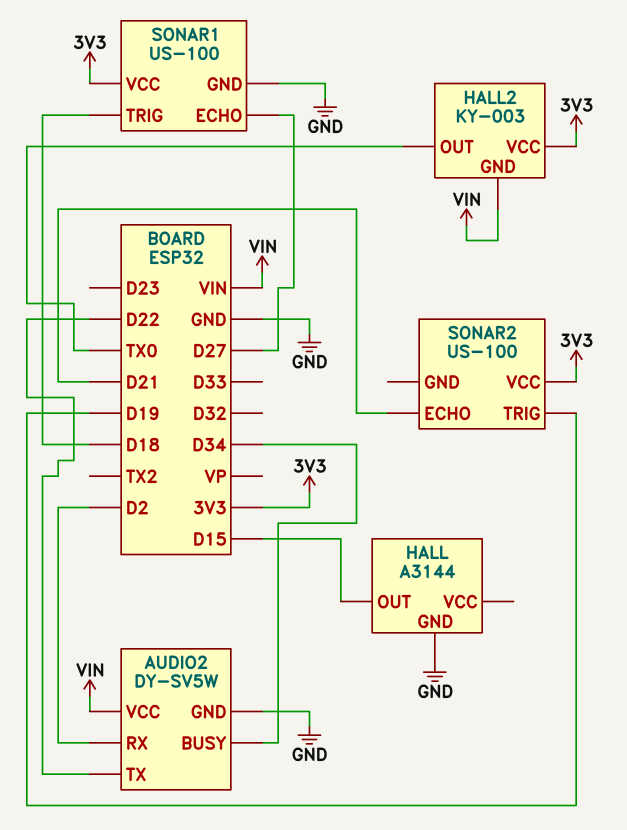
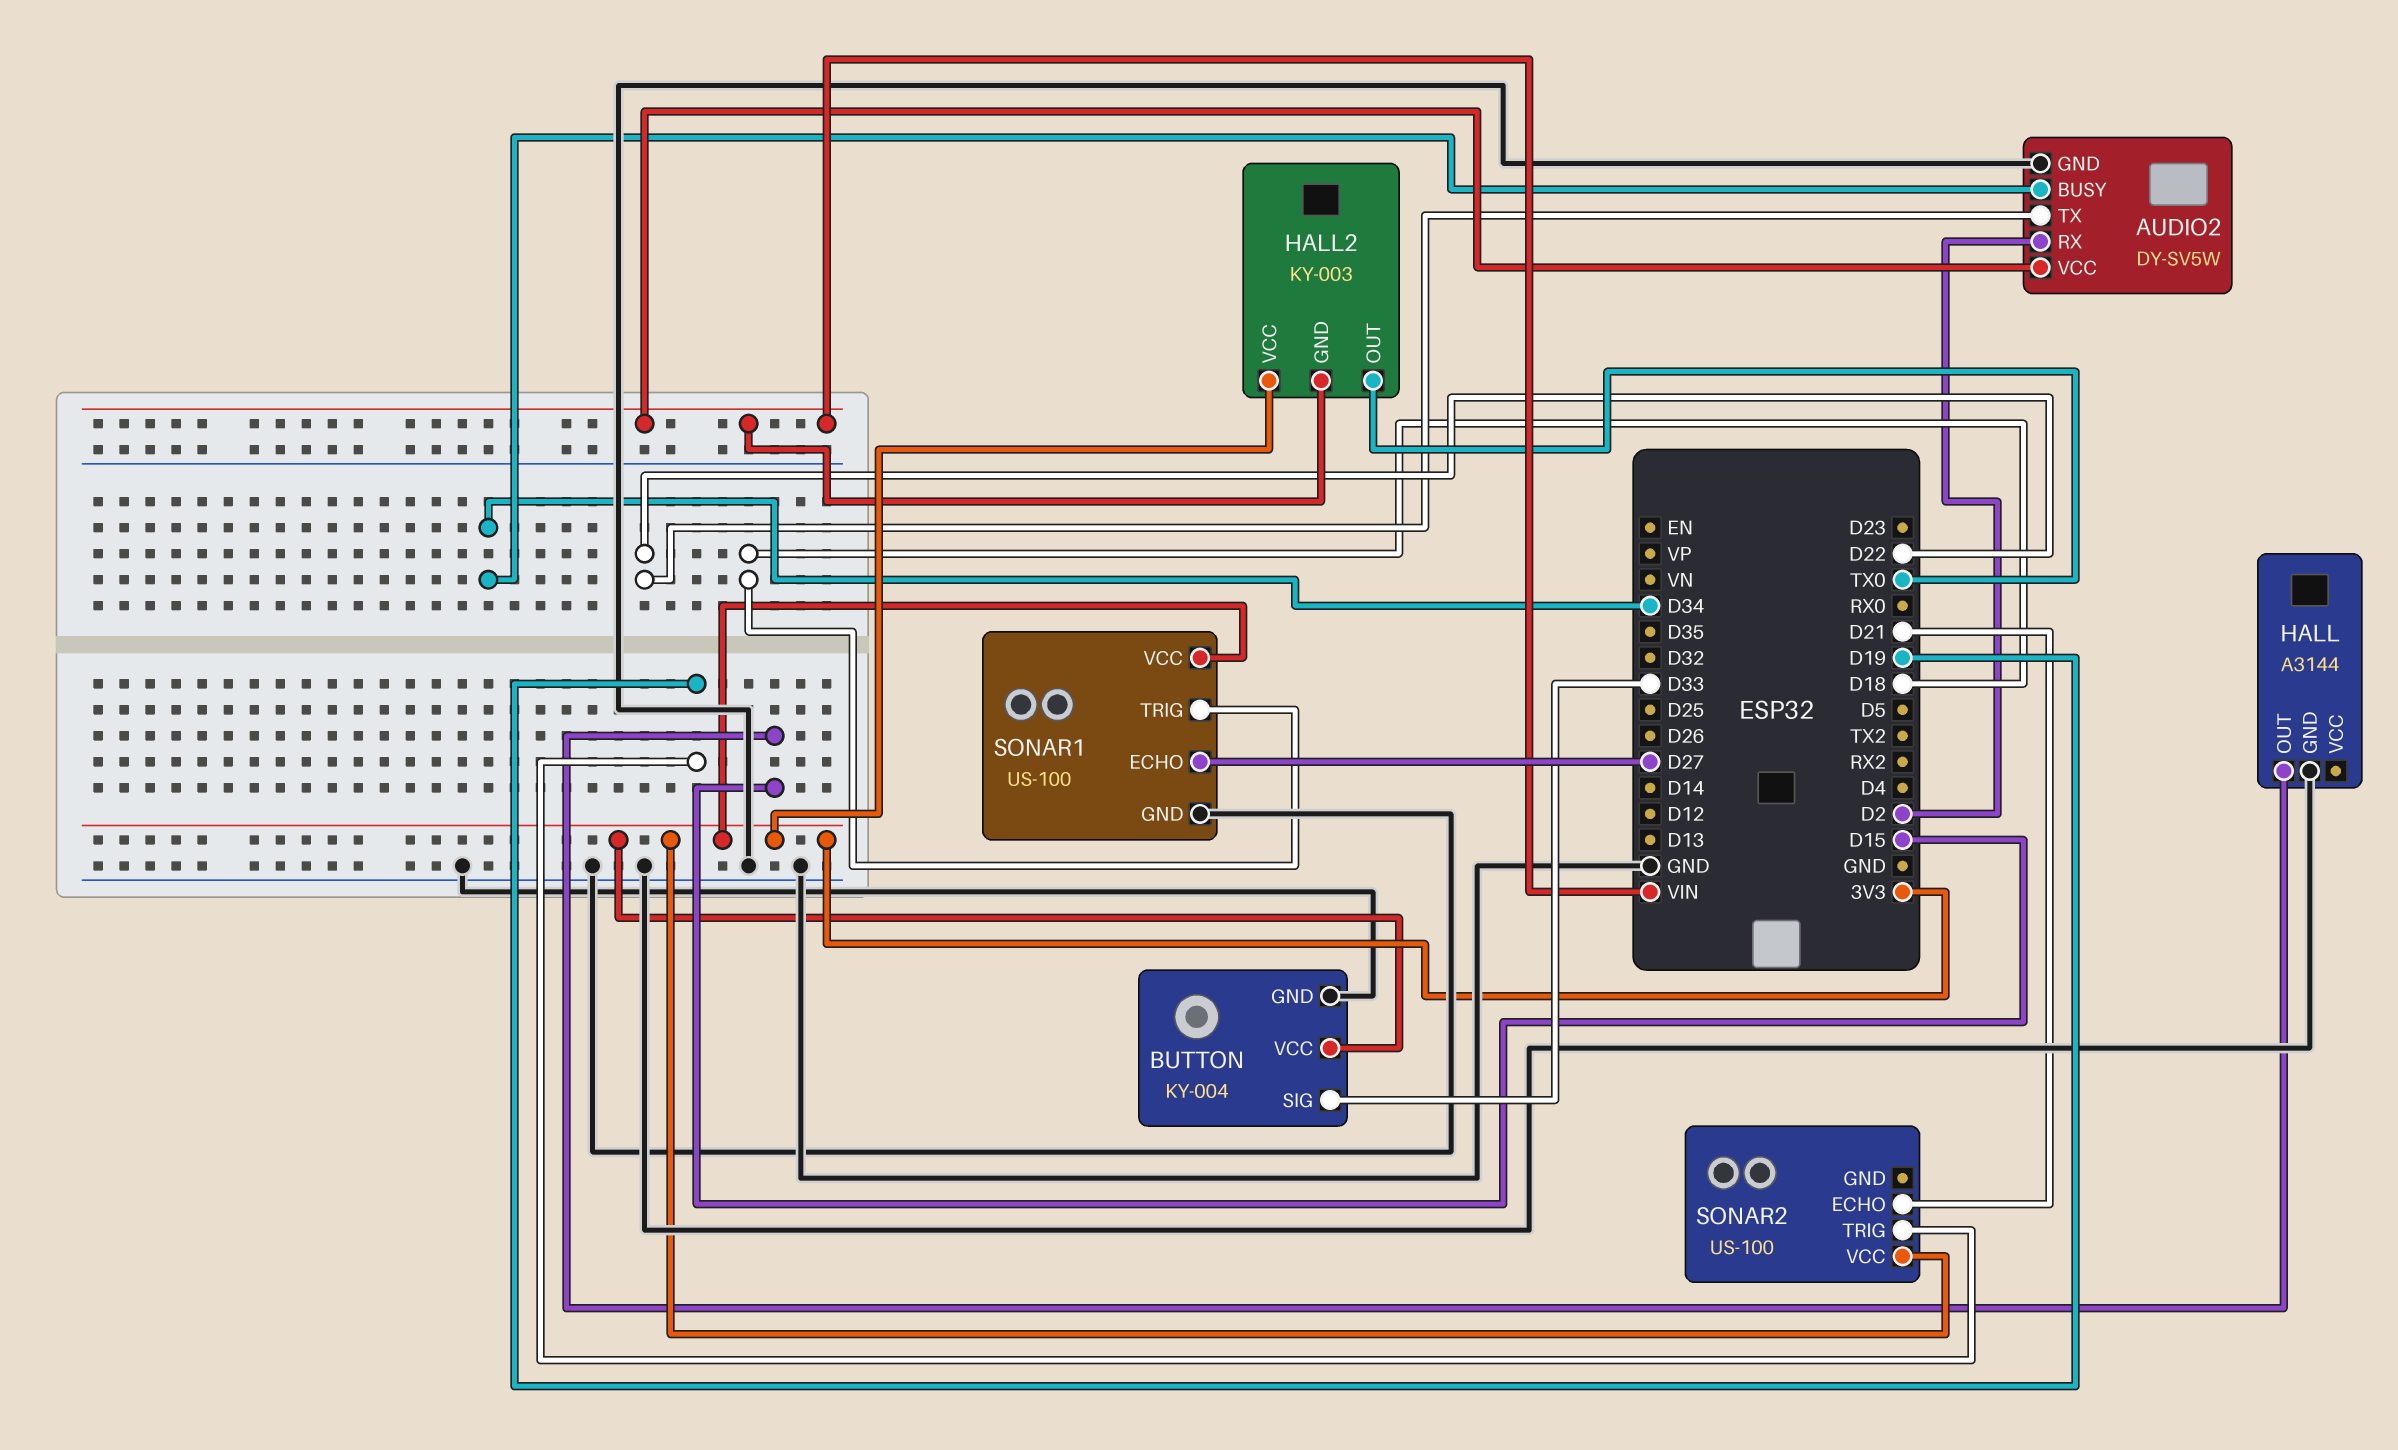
BUTTON: none -> KY-004
BUTTON pin GND: none -> GND
BUTTON pin SIG: none -> D33
BUTTON pin VCC: none -> 3V3

